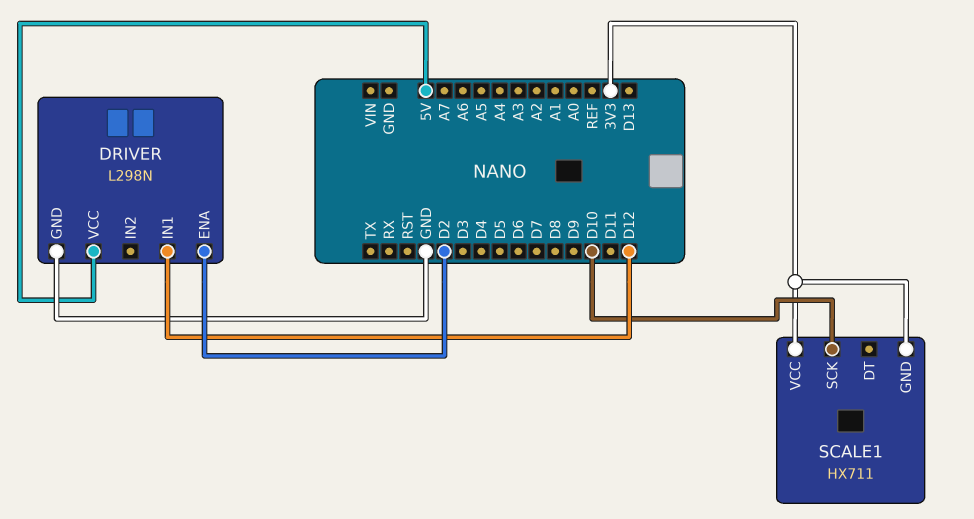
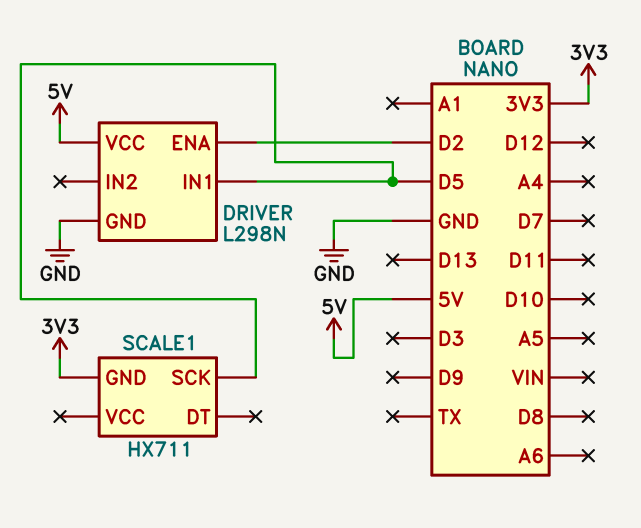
DRIVER pin IN1: D12 -> D5
SCALE1 pin SCK: D10 -> D5
SCALE1 pin VCC: 3V3 -> none

